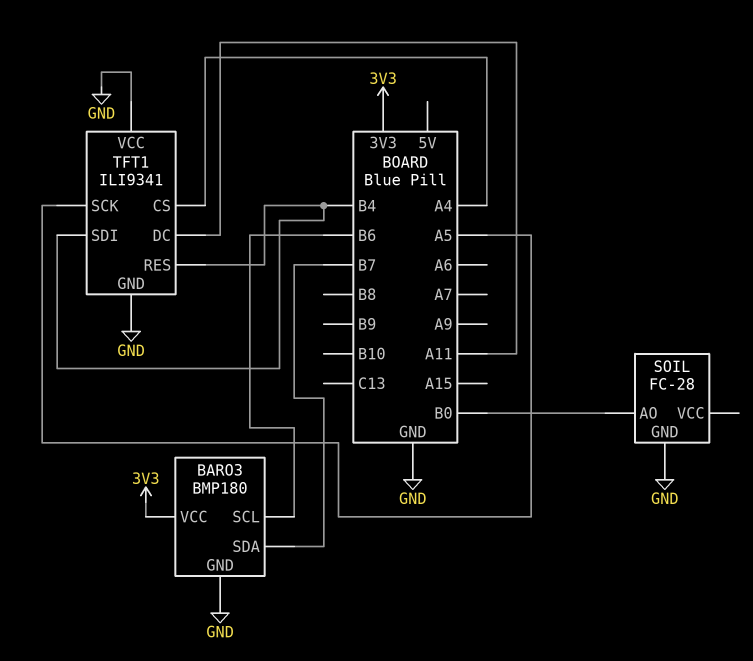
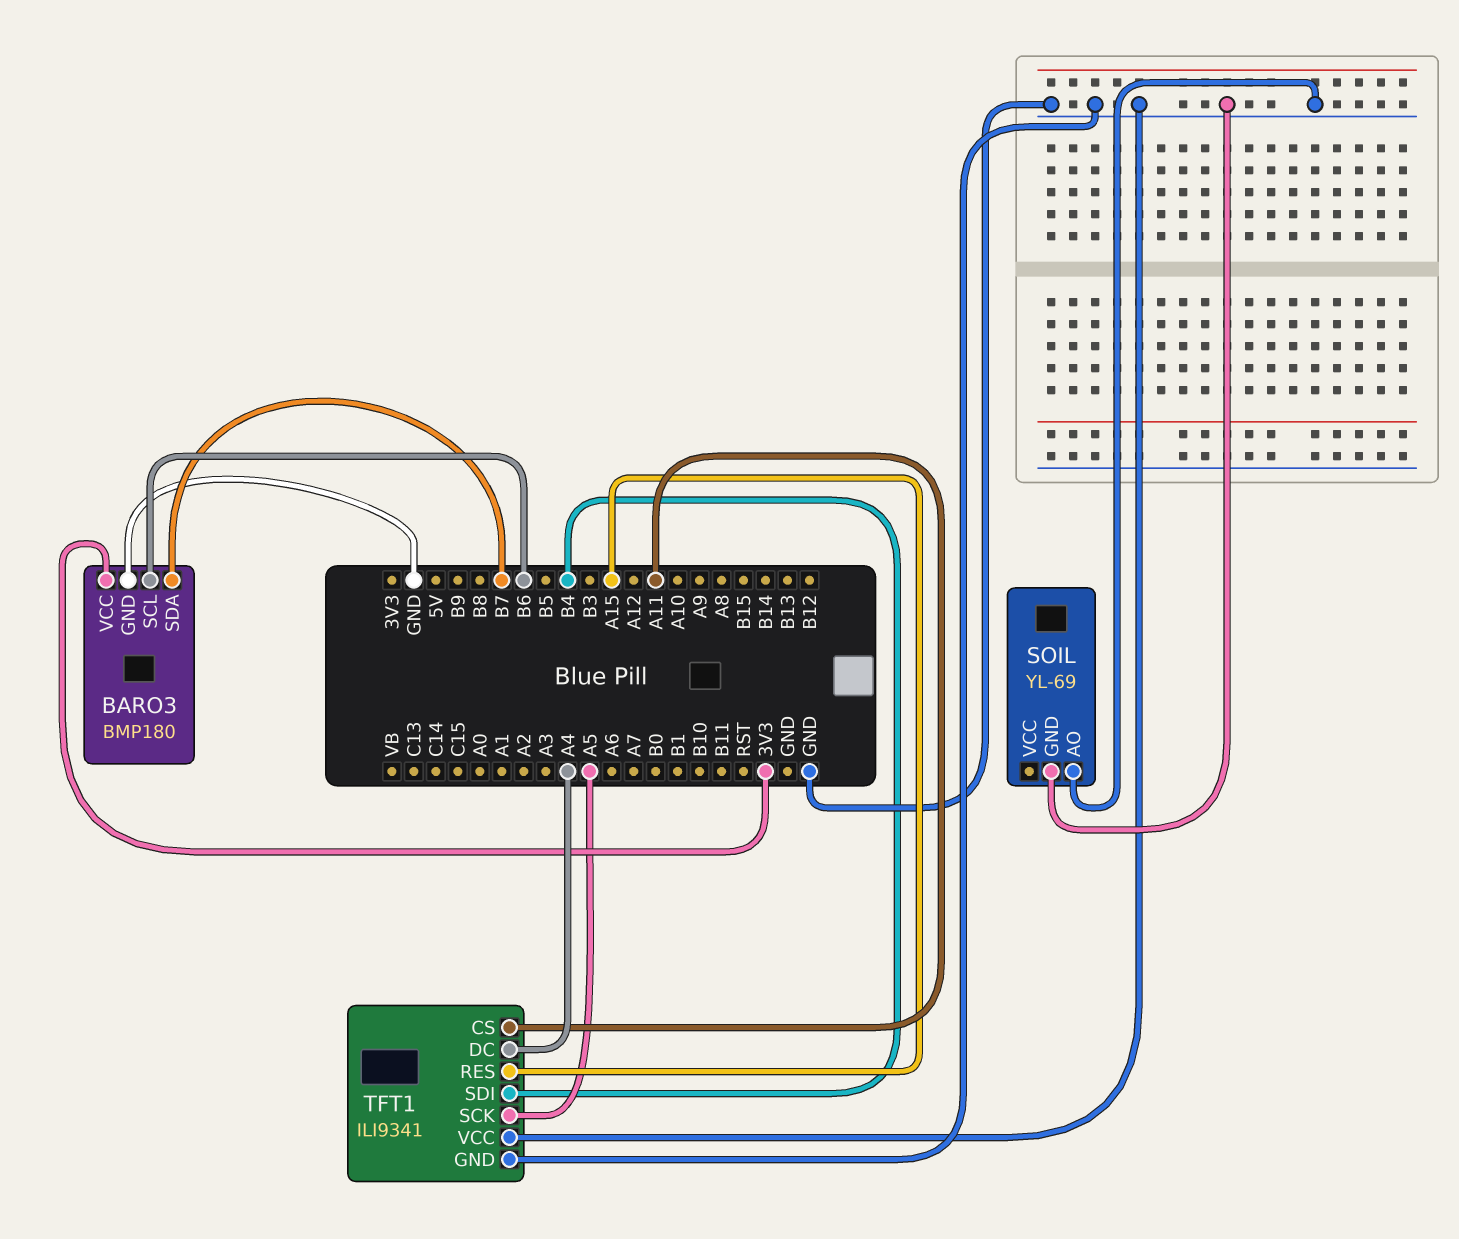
SOIL: FC-28 -> YL-69
SOIL pin AO: B0 -> GND
TFT1 pin CS: A4 -> A11
TFT1 pin DC: A11 -> A4
TFT1 pin RES: B4 -> A15

